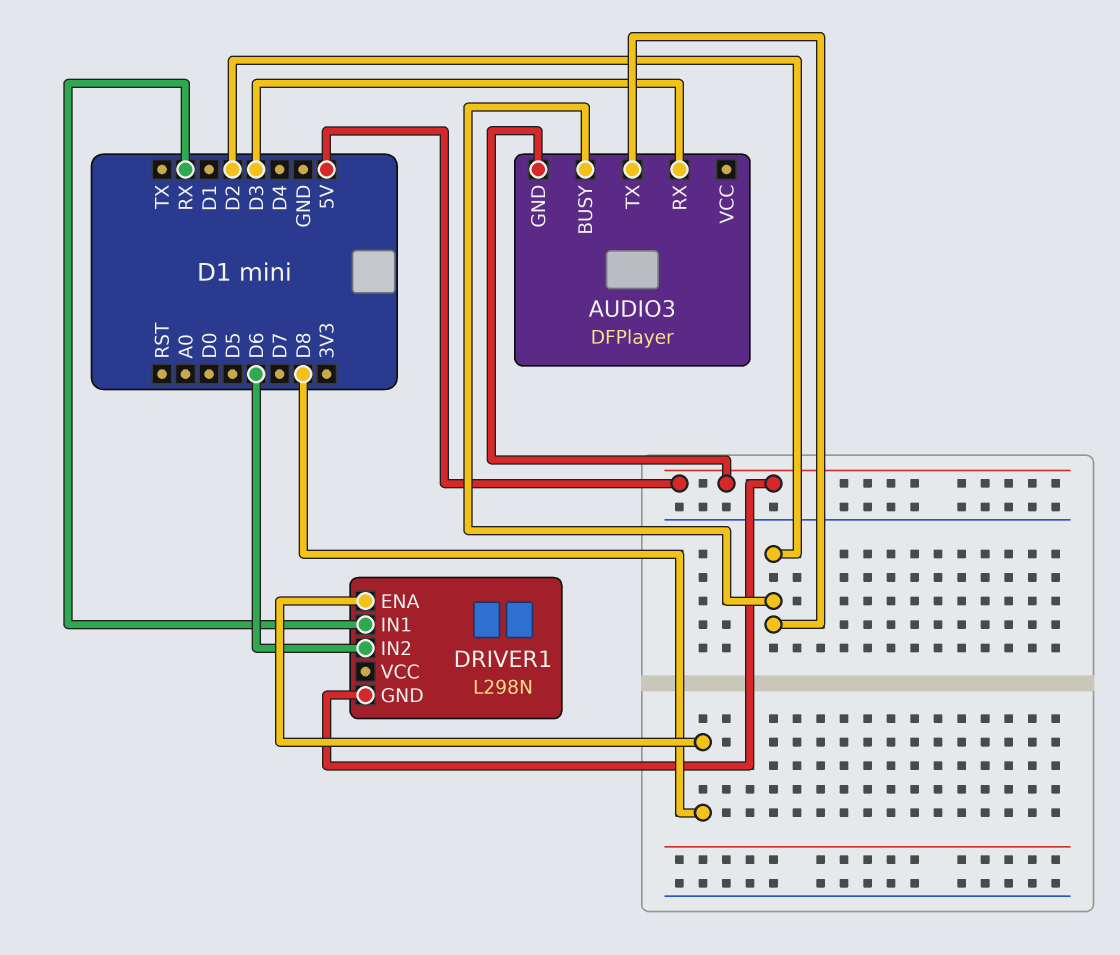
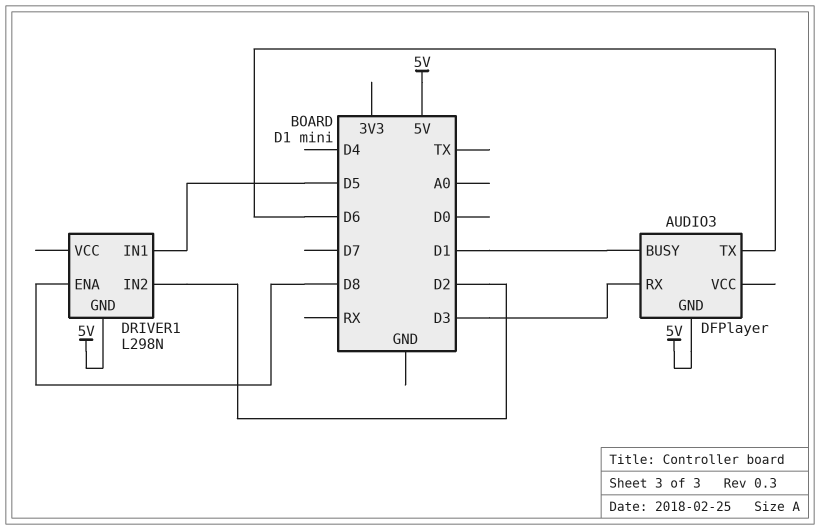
AUDIO3 pin BUSY: D2 -> D1
AUDIO3 pin TX: D2 -> D6
DRIVER1 pin IN1: RX -> D5
DRIVER1 pin IN2: D6 -> D2

